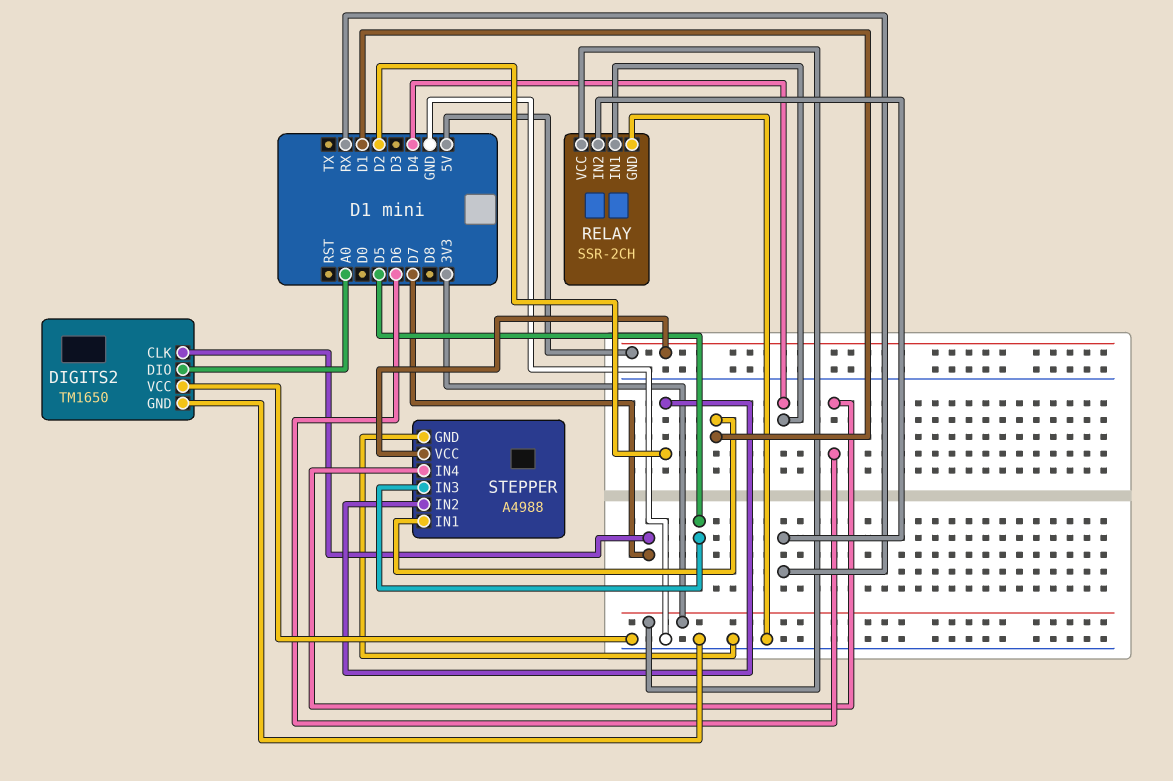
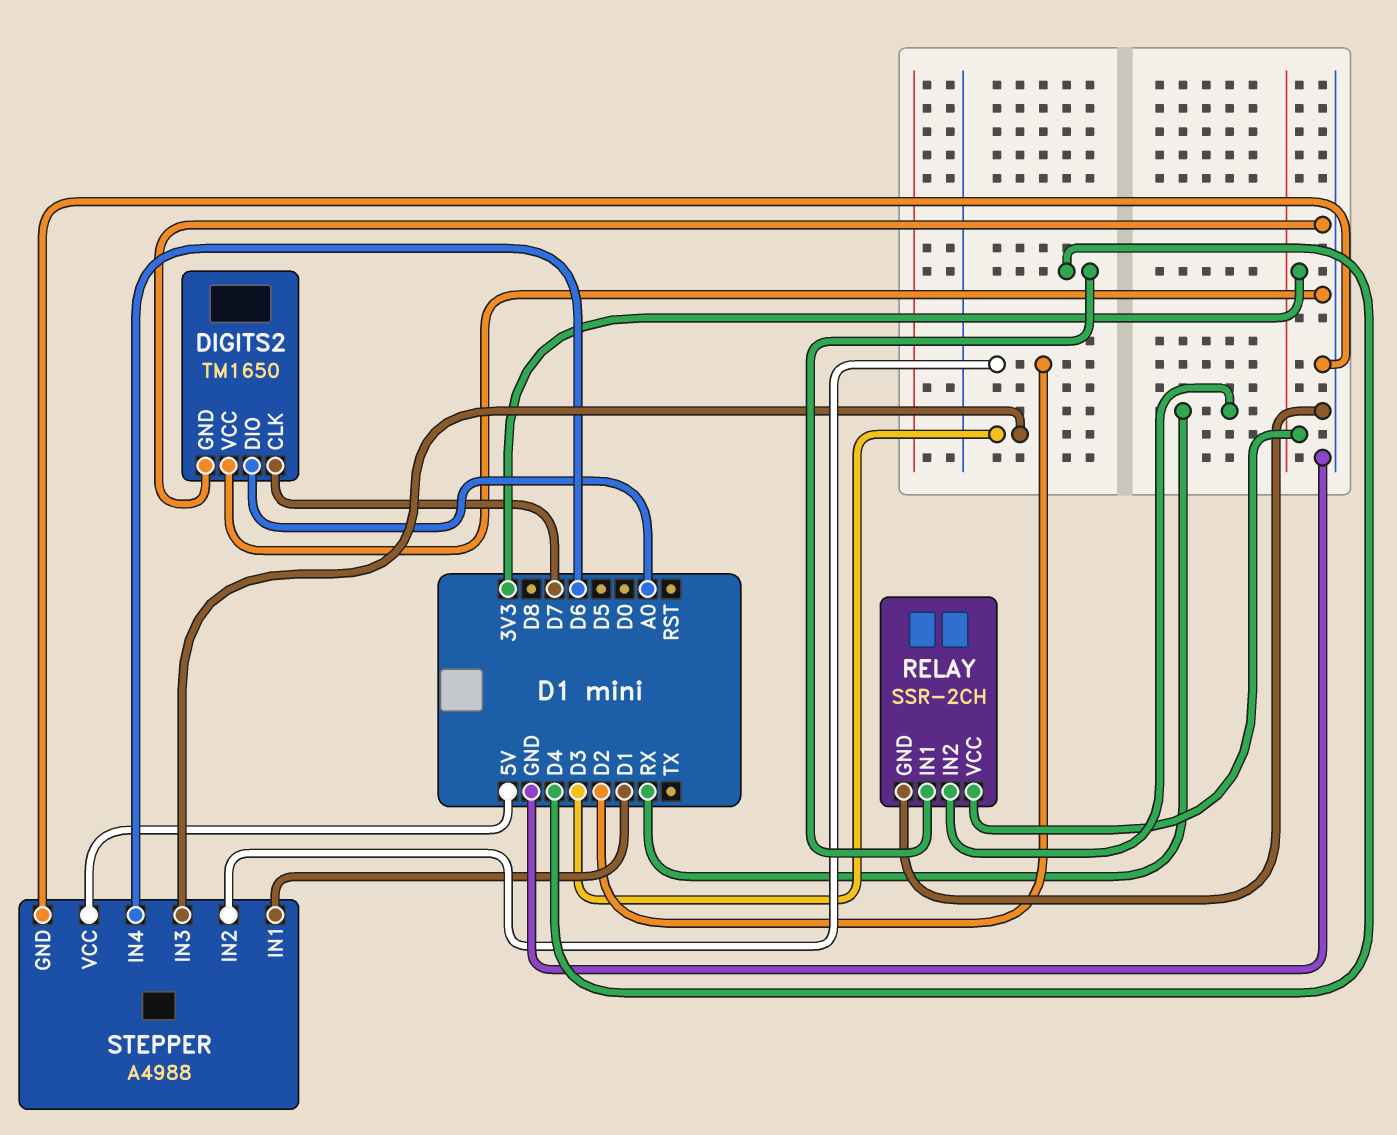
STEPPER pin IN3: D5 -> D3

